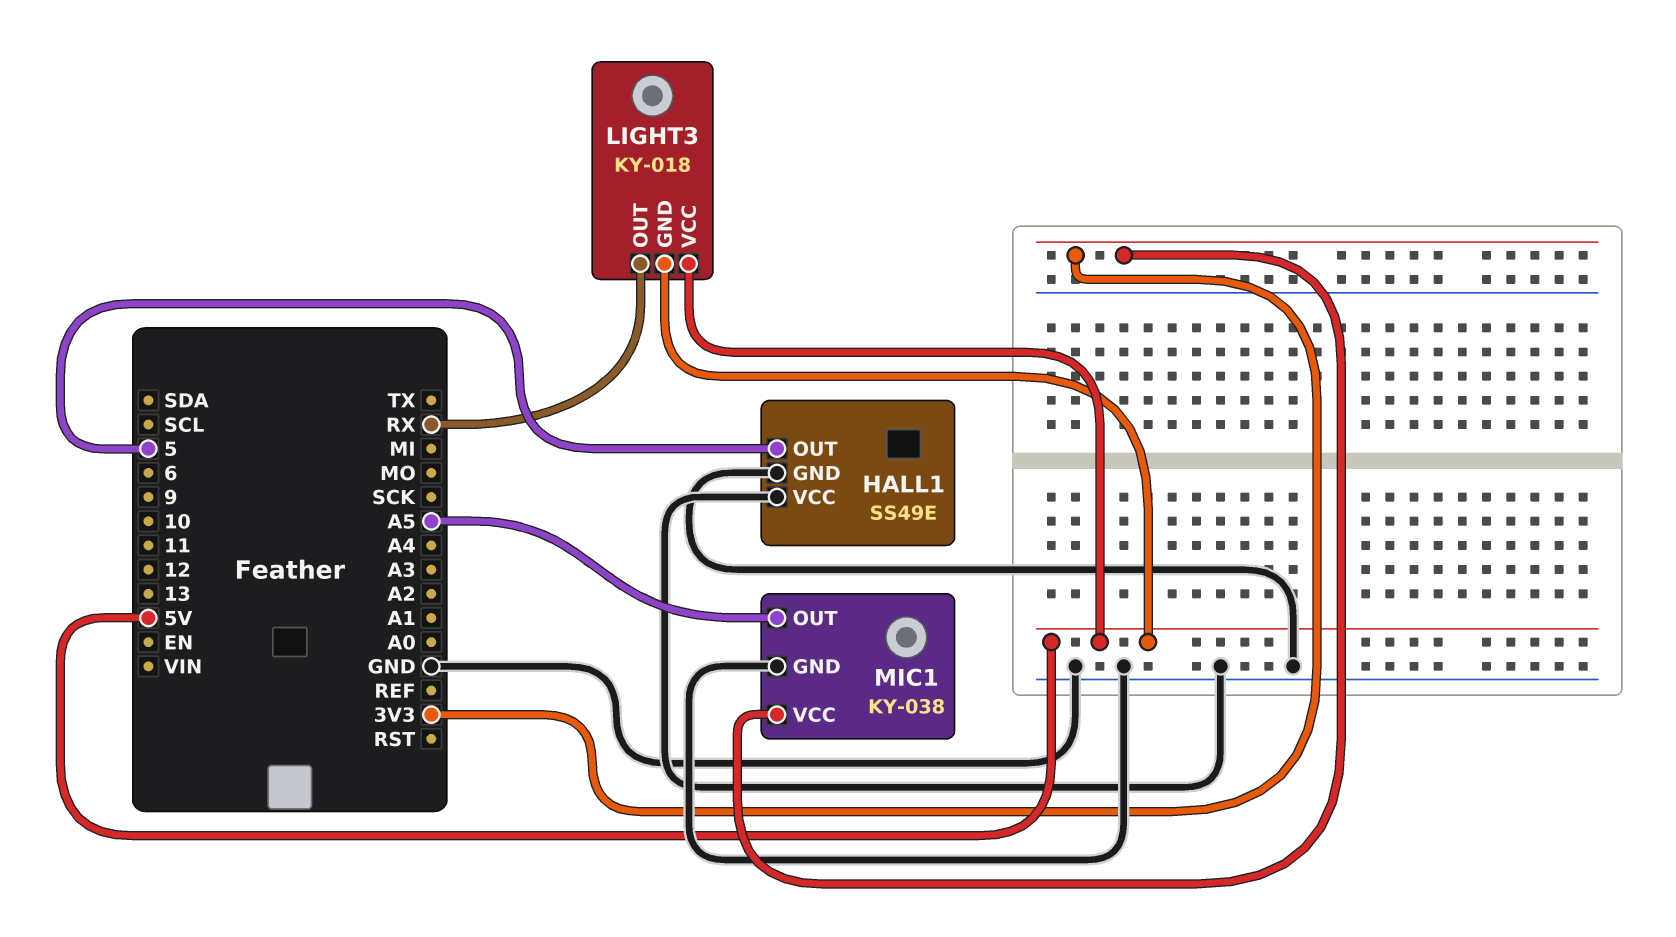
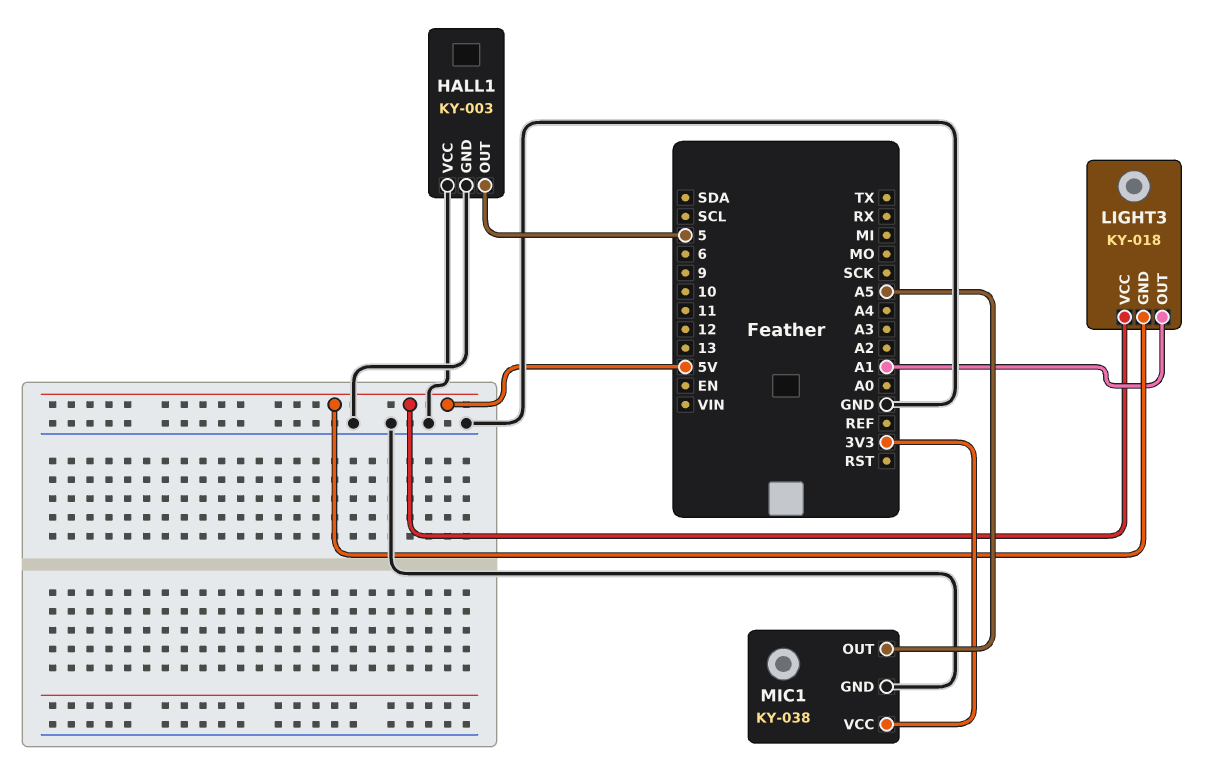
HALL1: SS49E -> KY-003
LIGHT3 pin OUT: RX -> A1

